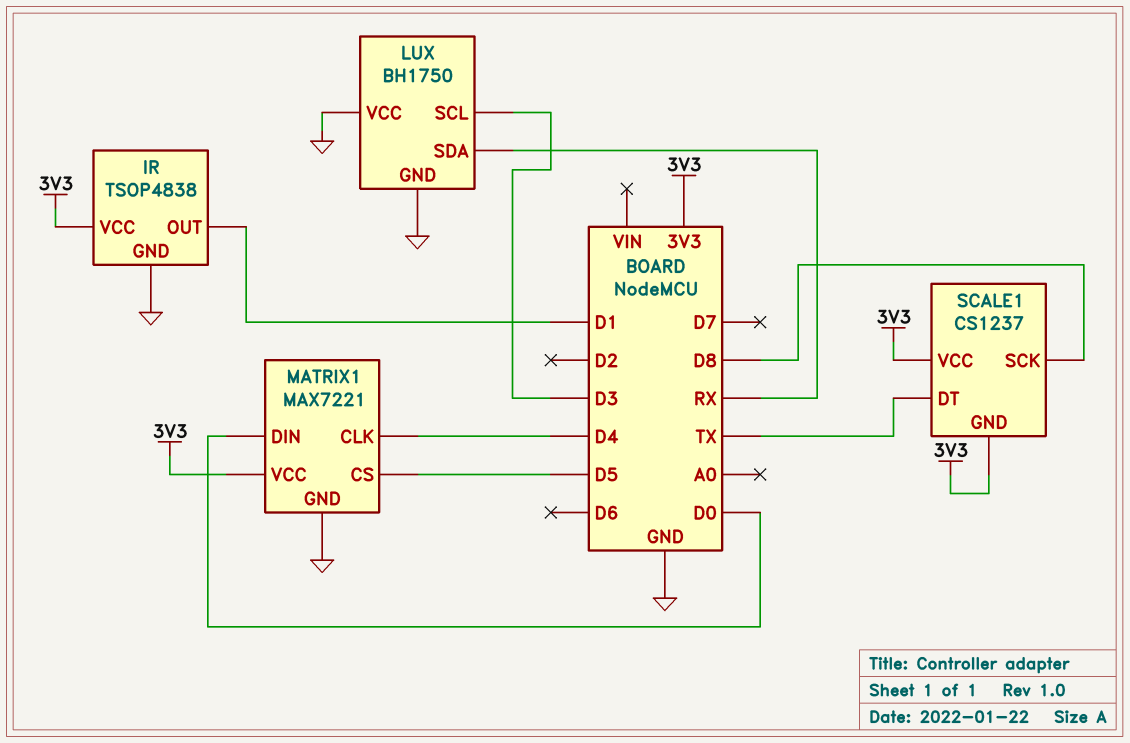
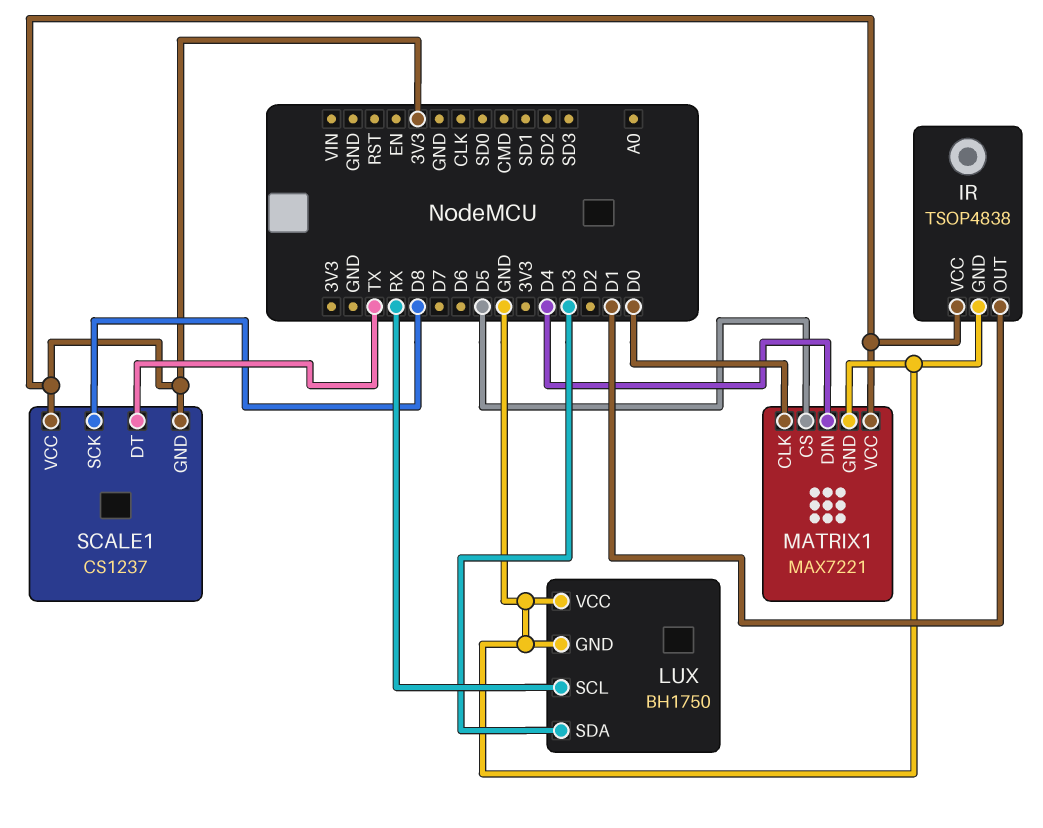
LUX pin SCL: D3 -> RX
LUX pin SDA: RX -> D3
MATRIX1 pin CLK: D4 -> D0
MATRIX1 pin DIN: D0 -> D4

